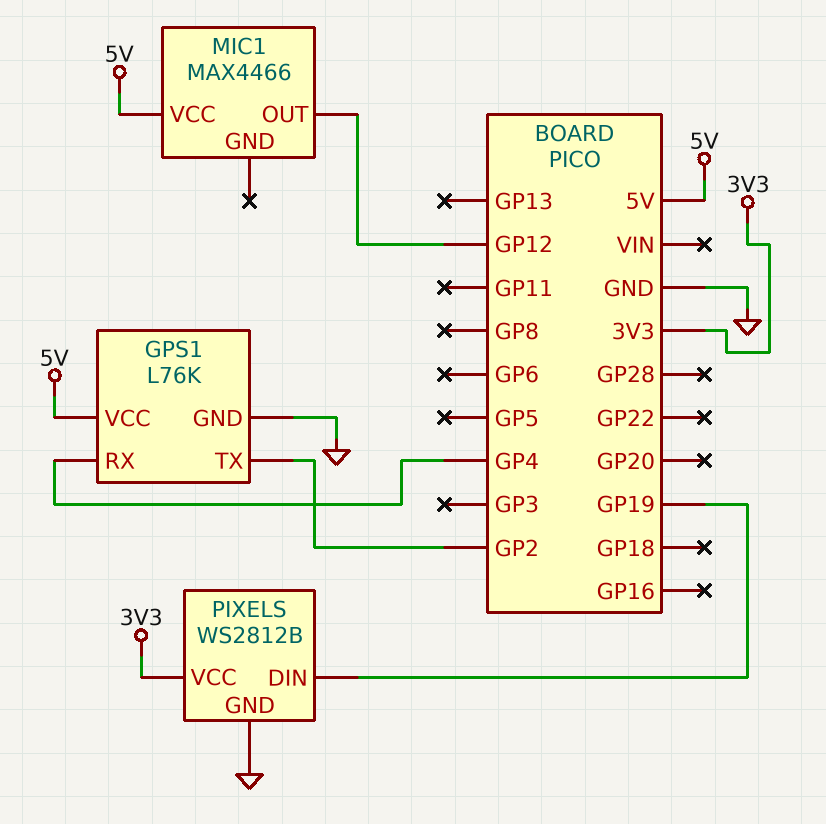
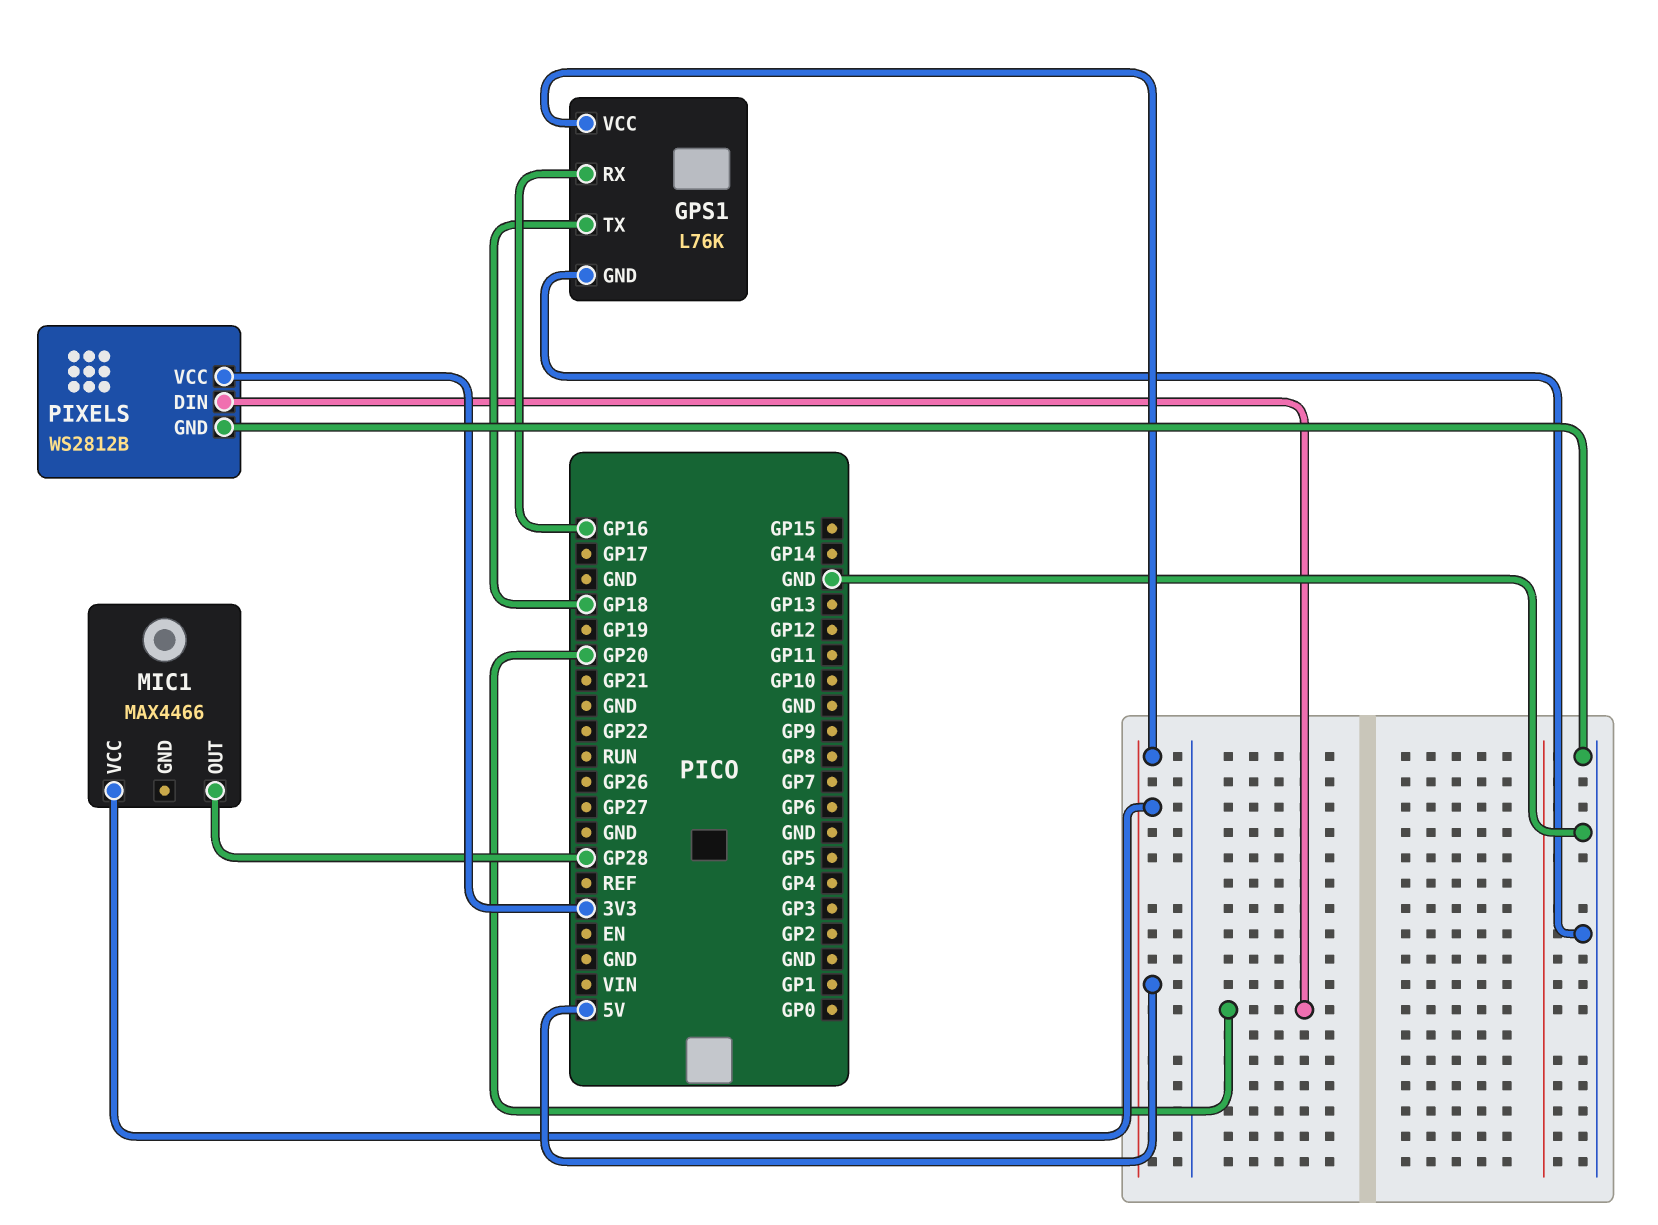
GPS1 pin RX: GP4 -> GP16
GPS1 pin TX: GP2 -> GP18
MIC1 pin OUT: GP12 -> GP28
PIXELS pin DIN: GP19 -> GP20

